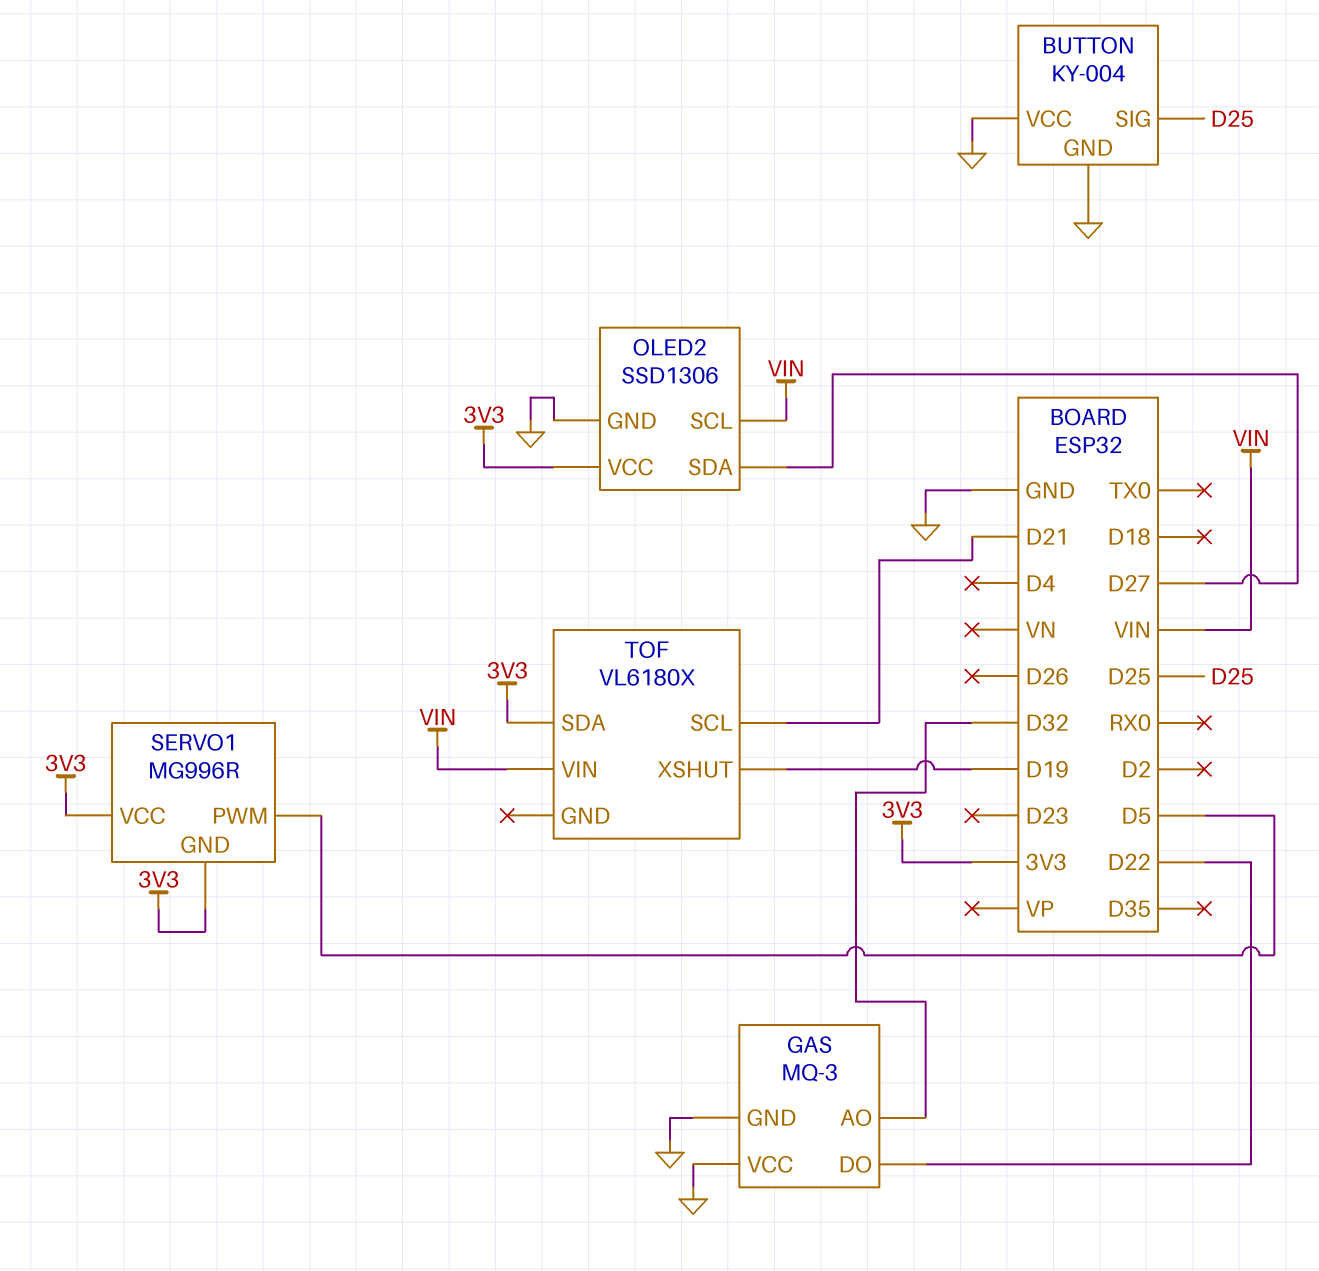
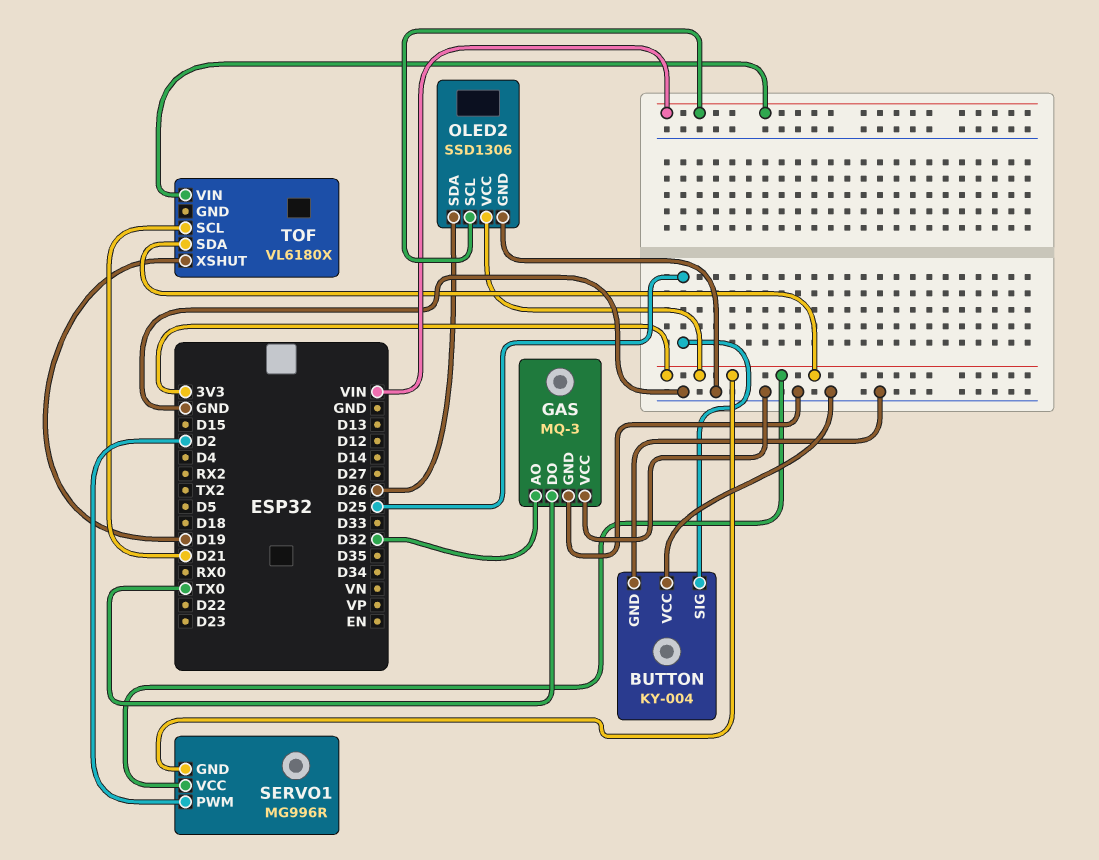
GAS pin DO: D22 -> TX0
OLED2 pin SDA: D27 -> D26
SERVO1 pin PWM: D5 -> D2

